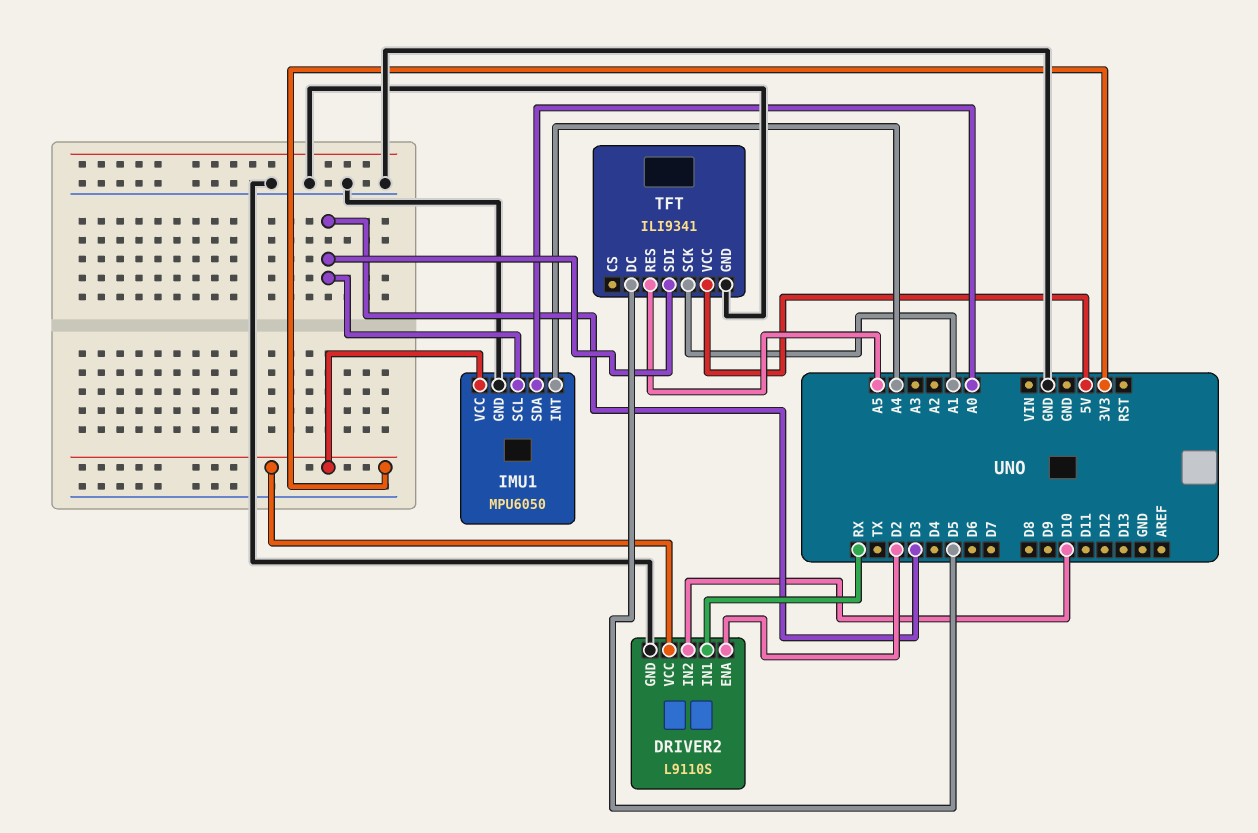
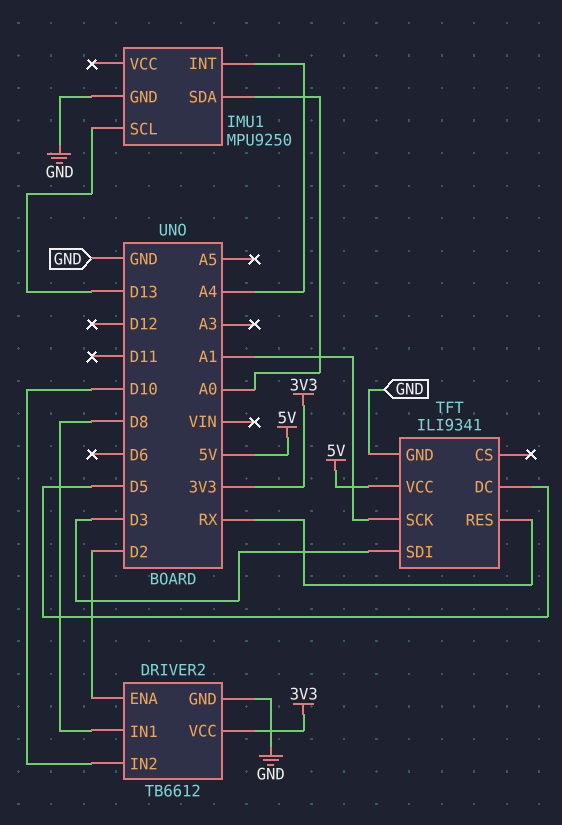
DRIVER2: L9110S -> TB6612
DRIVER2 pin IN1: RX -> D8
IMU1: MPU6050 -> MPU9250
IMU1 pin SCL: D3 -> D13
IMU1 pin VCC: 3V3 -> none
TFT pin RES: A5 -> RX

